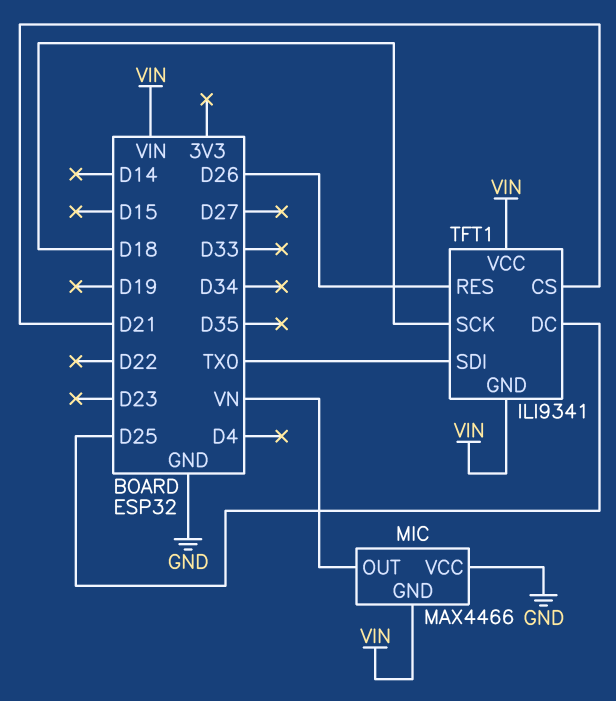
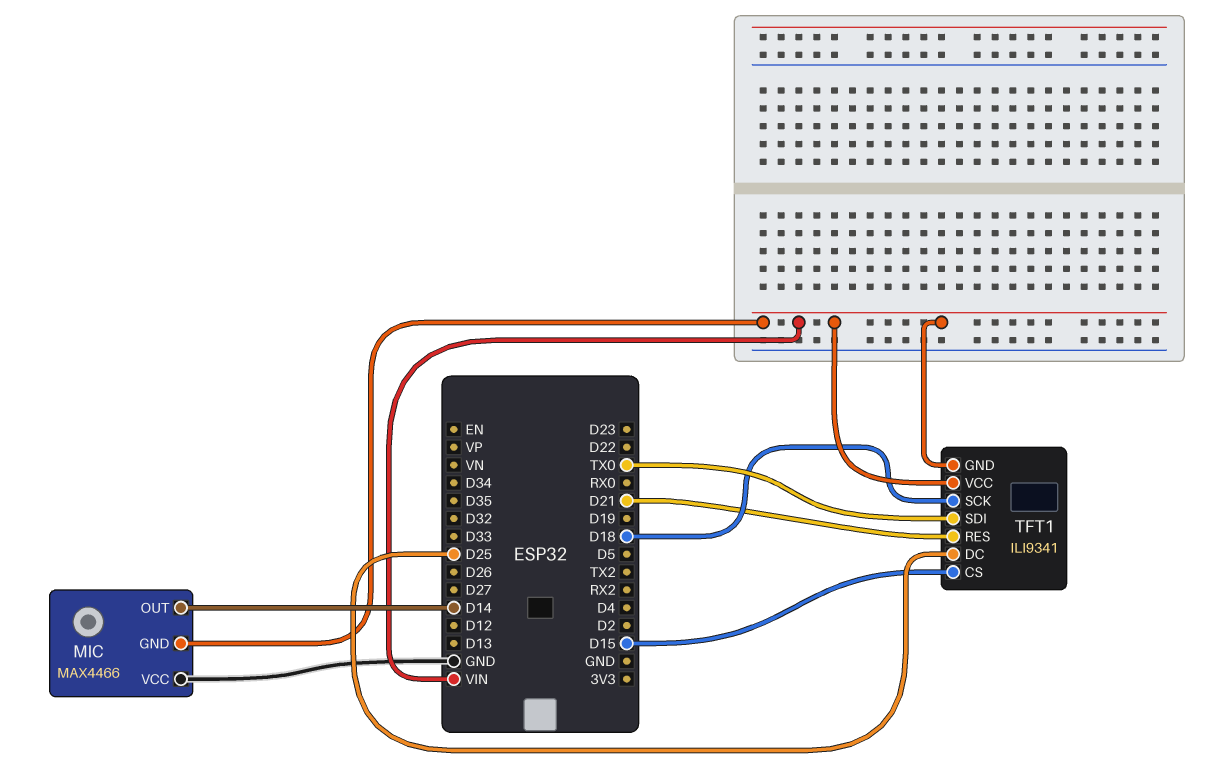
MIC pin OUT: VN -> D14
TFT1 pin CS: D21 -> D15
TFT1 pin RES: D26 -> D21

